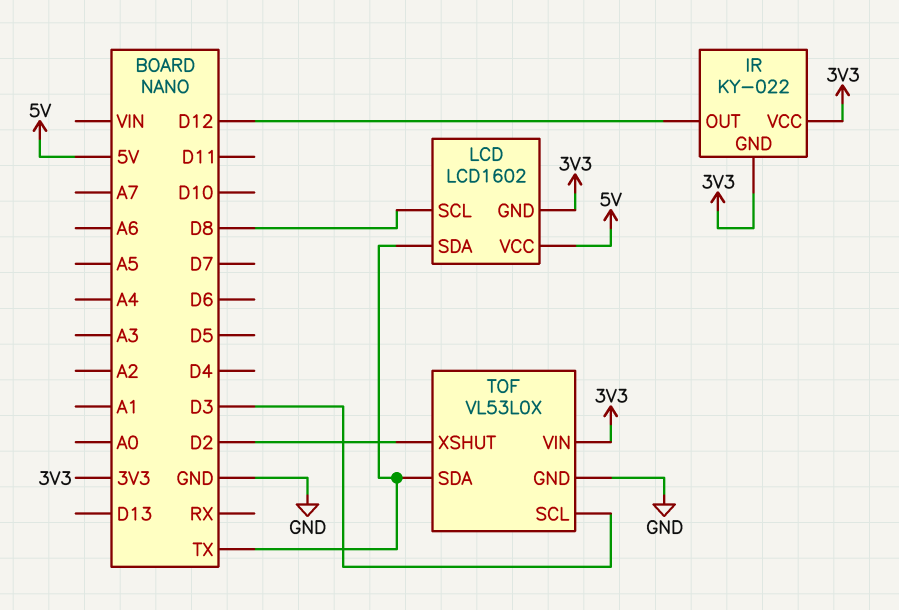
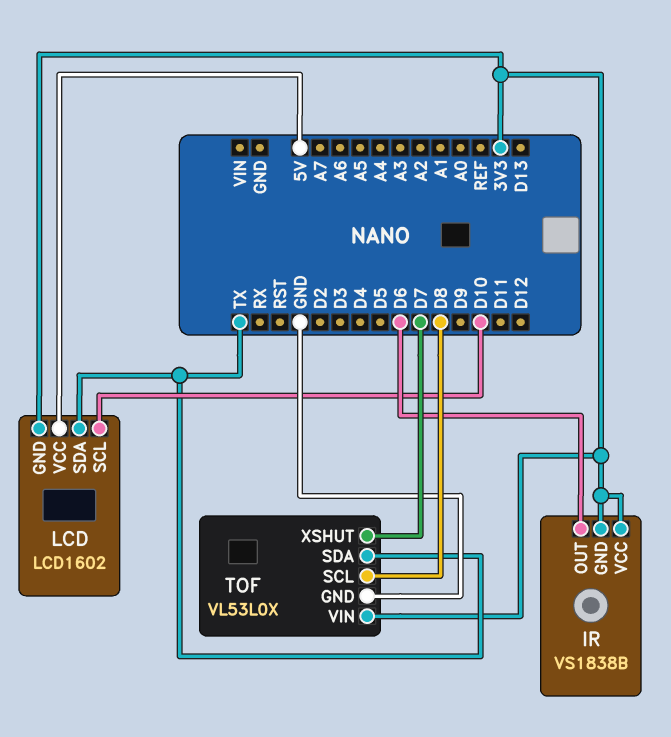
IR: KY-022 -> VS1838B
IR pin OUT: D12 -> D6
LCD pin SCL: D8 -> D10
TOF pin SCL: D3 -> D8
TOF pin XSHUT: D2 -> D7

